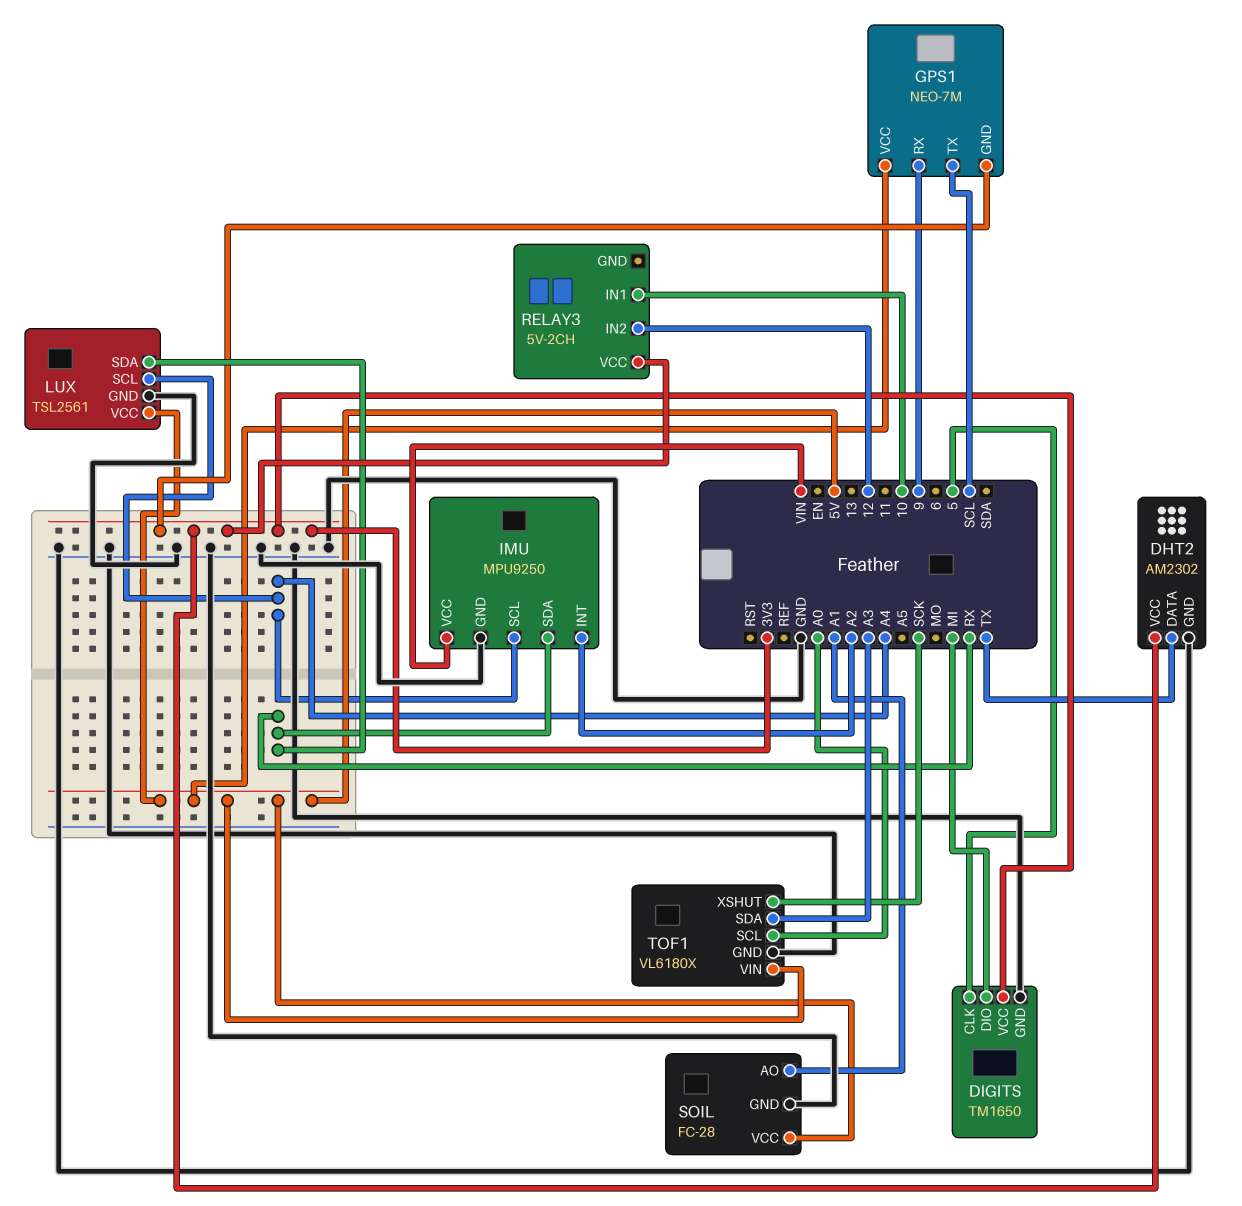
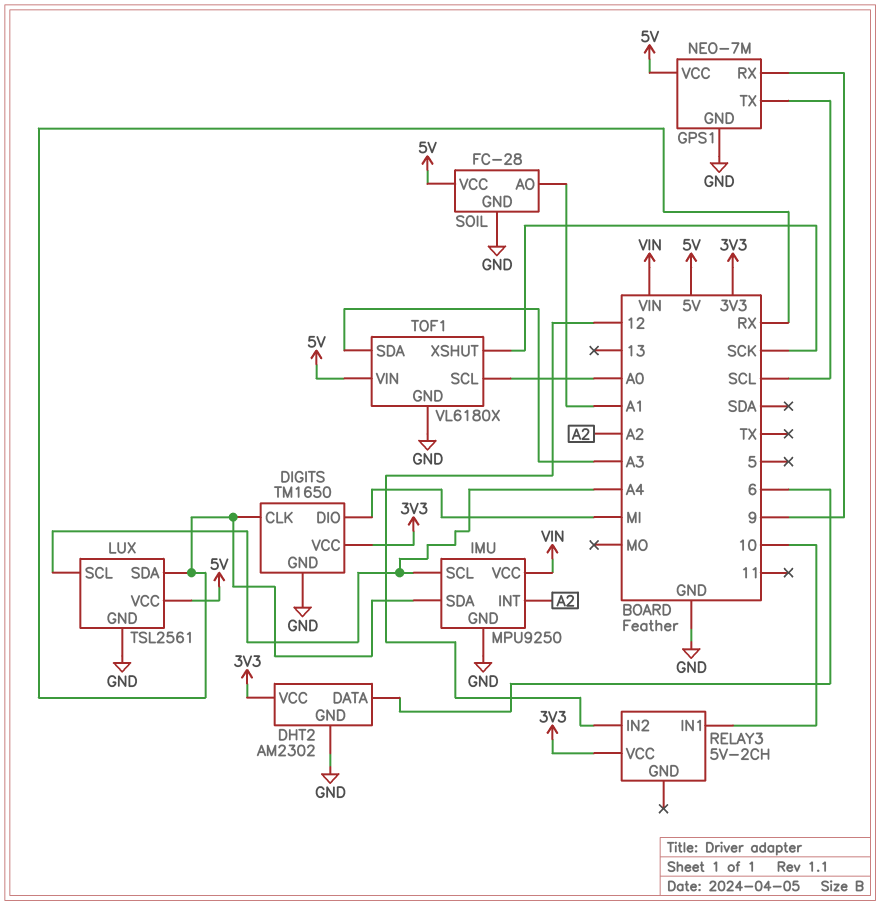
DHT2 pin DATA: TX -> 6
DIGITS pin CLK: 5 -> RX
GPS1 pin GND: 3V3 -> GND

